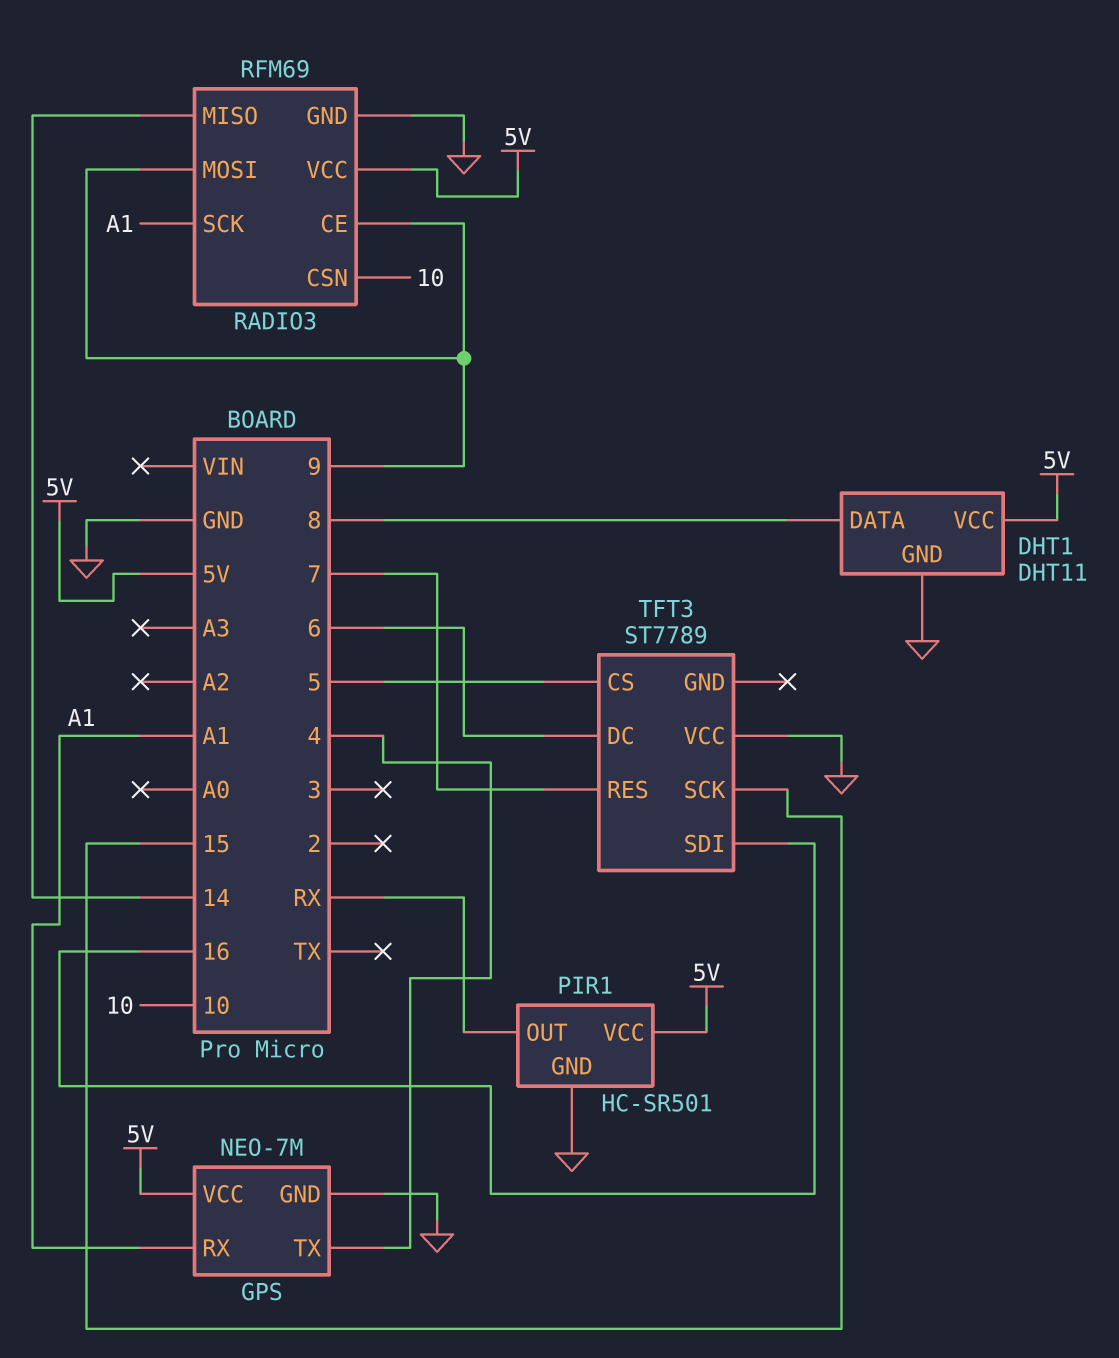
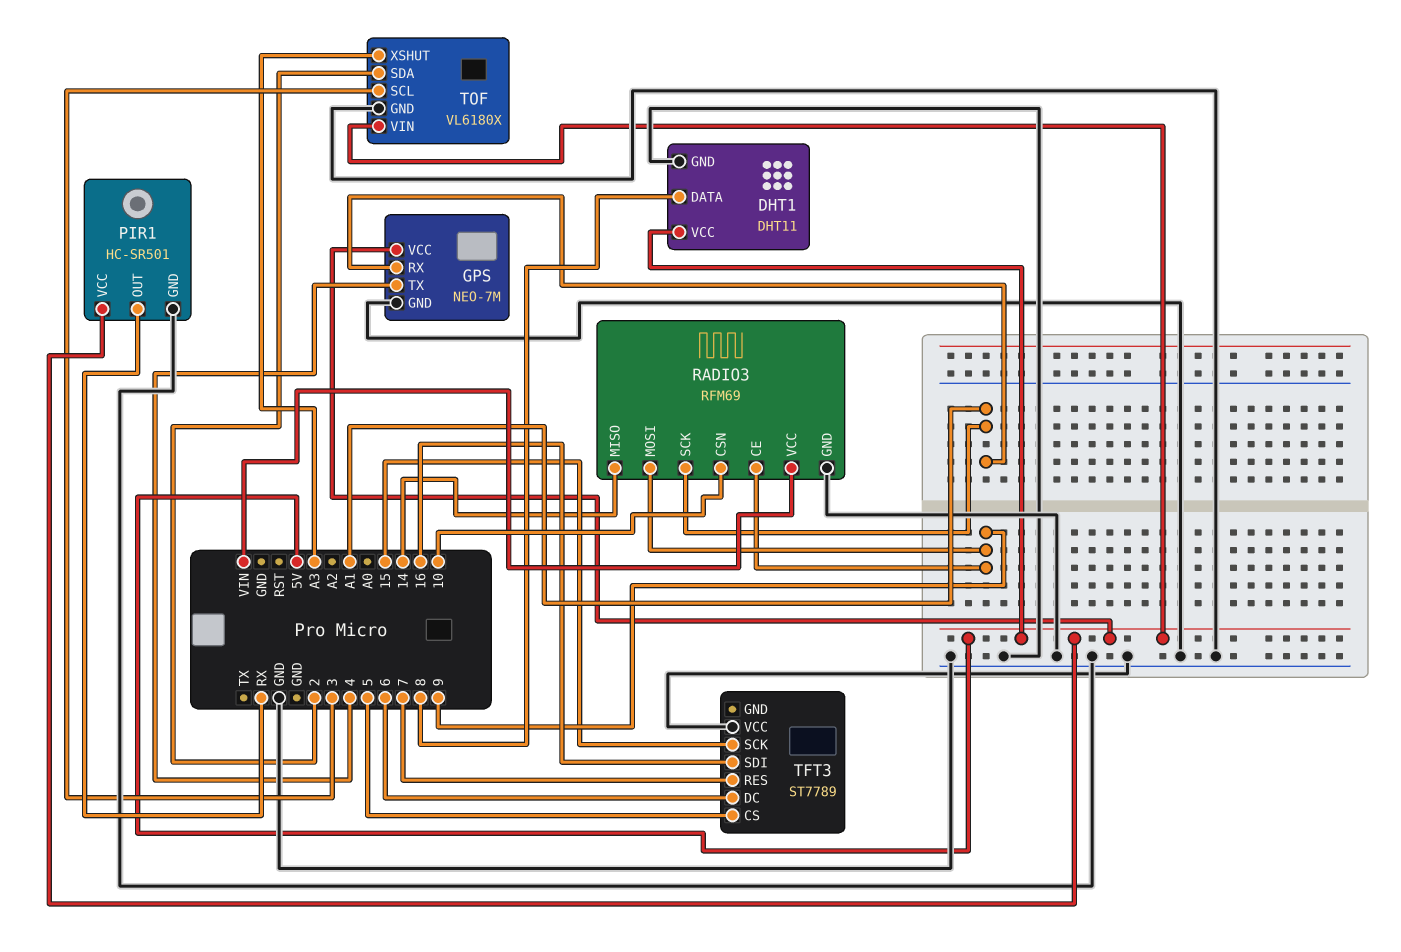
RADIO3 pin VCC: 5V -> VIN
TOF: none -> VL6180X
TOF pin GND: none -> GND
TOF pin SCL: none -> 3
TOF pin SDA: none -> 2
TOF pin VIN: none -> 5V
TOF pin XSHUT: none -> A3

